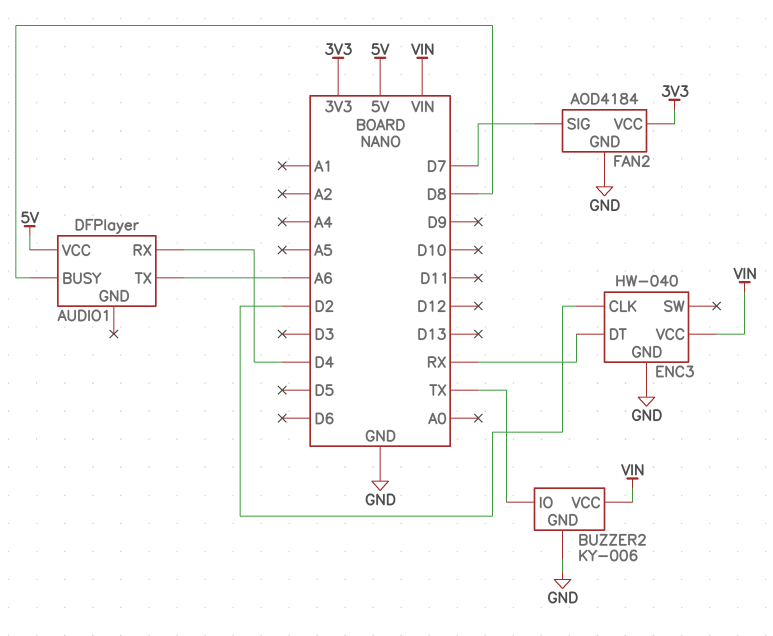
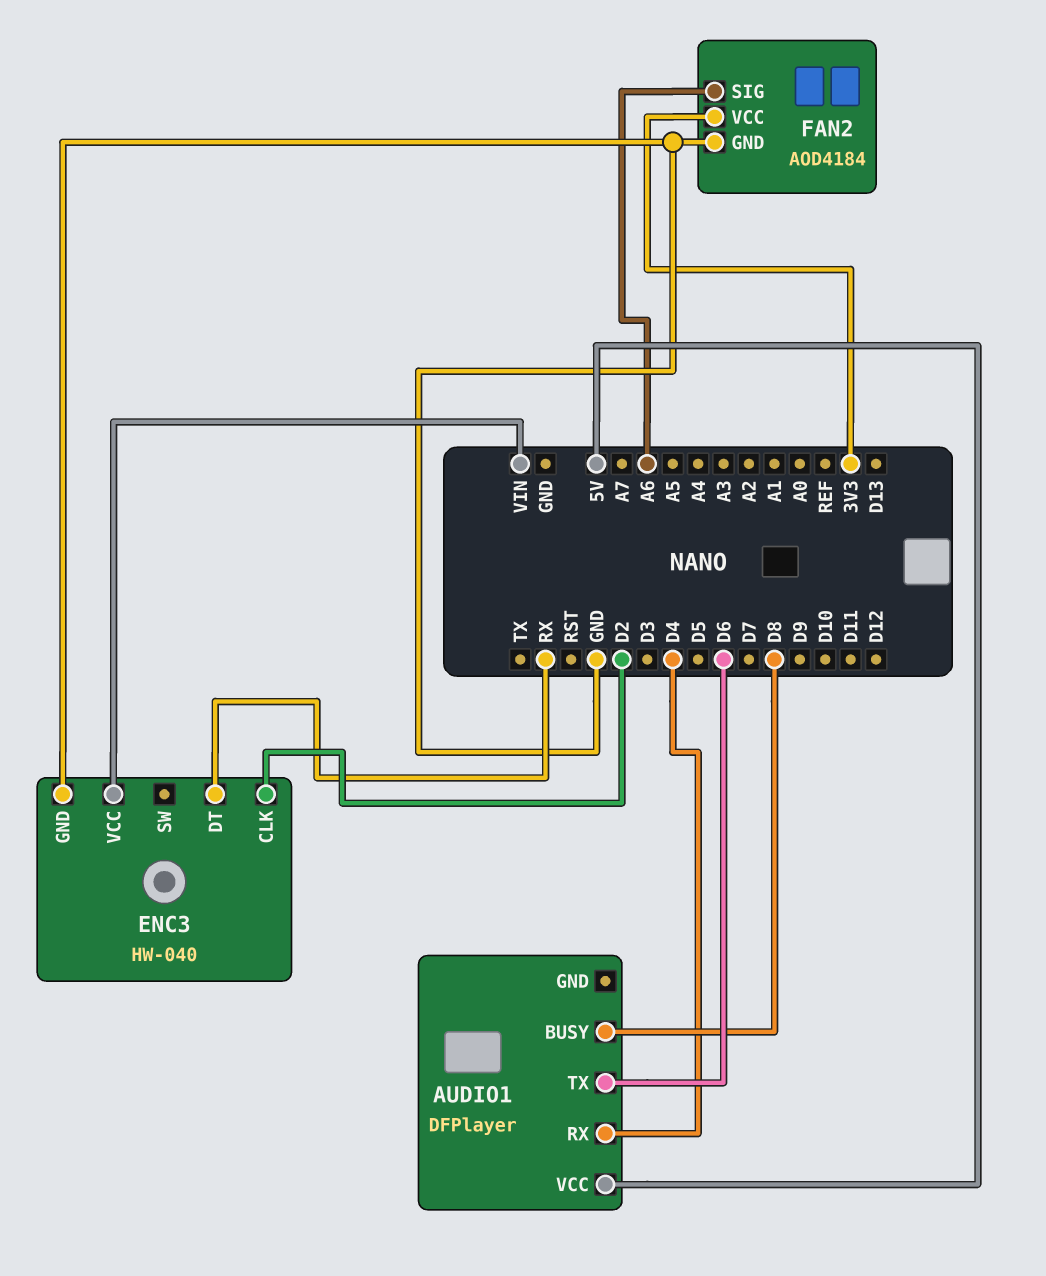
AUDIO1 pin TX: A6 -> D6
BUZZER2: KY-006 -> none
BUZZER2 pin GND: GND -> none
BUZZER2 pin IO: TX -> none
BUZZER2 pin VCC: VIN -> none
FAN2 pin SIG: D7 -> A6

